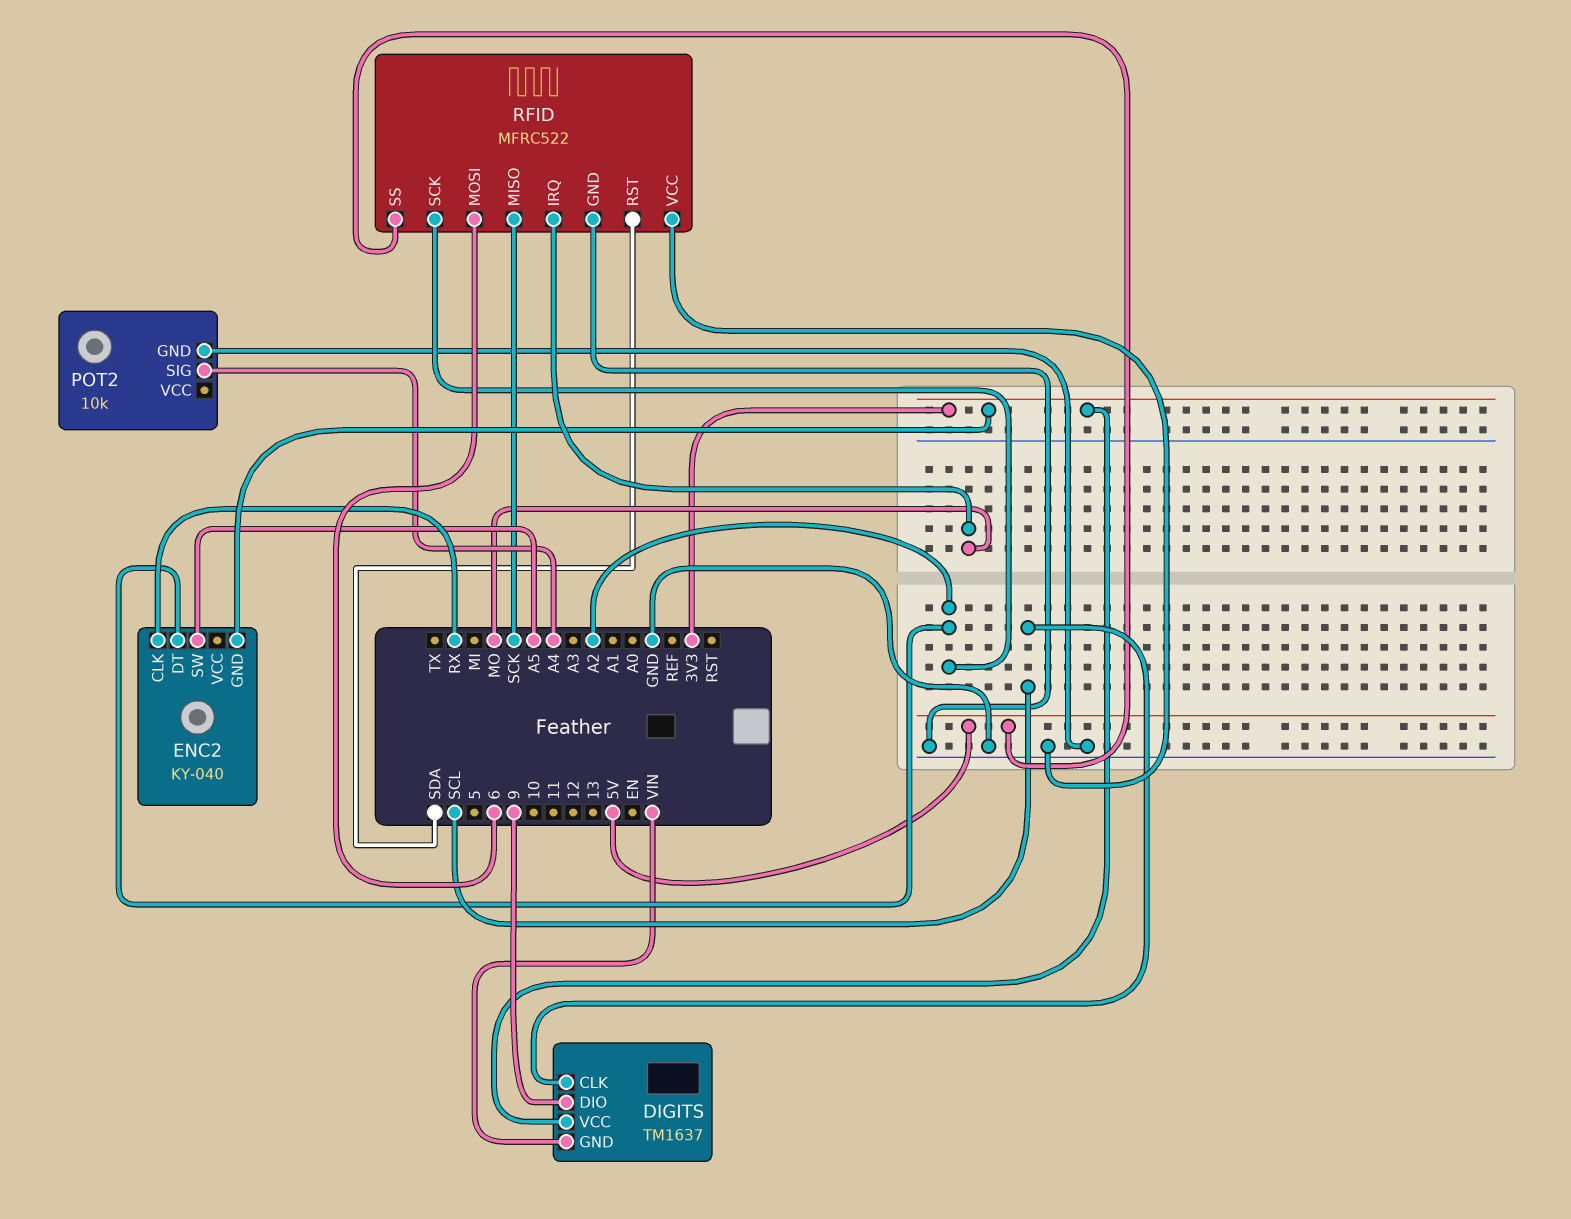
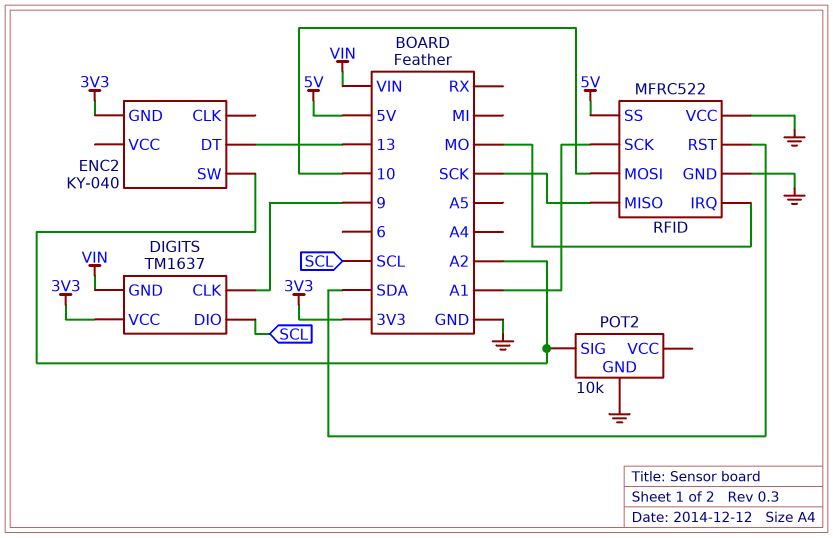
DIGITS pin CLK: SCL -> 9
DIGITS pin DIO: 9 -> SCL
ENC2 pin CLK: RX -> none
ENC2 pin DT: A2 -> 13
ENC2 pin SW: A5 -> A2
POT2 pin SIG: A4 -> A2
RFID pin MOSI: 6 -> 10
RFID pin SCK: A2 -> A1

